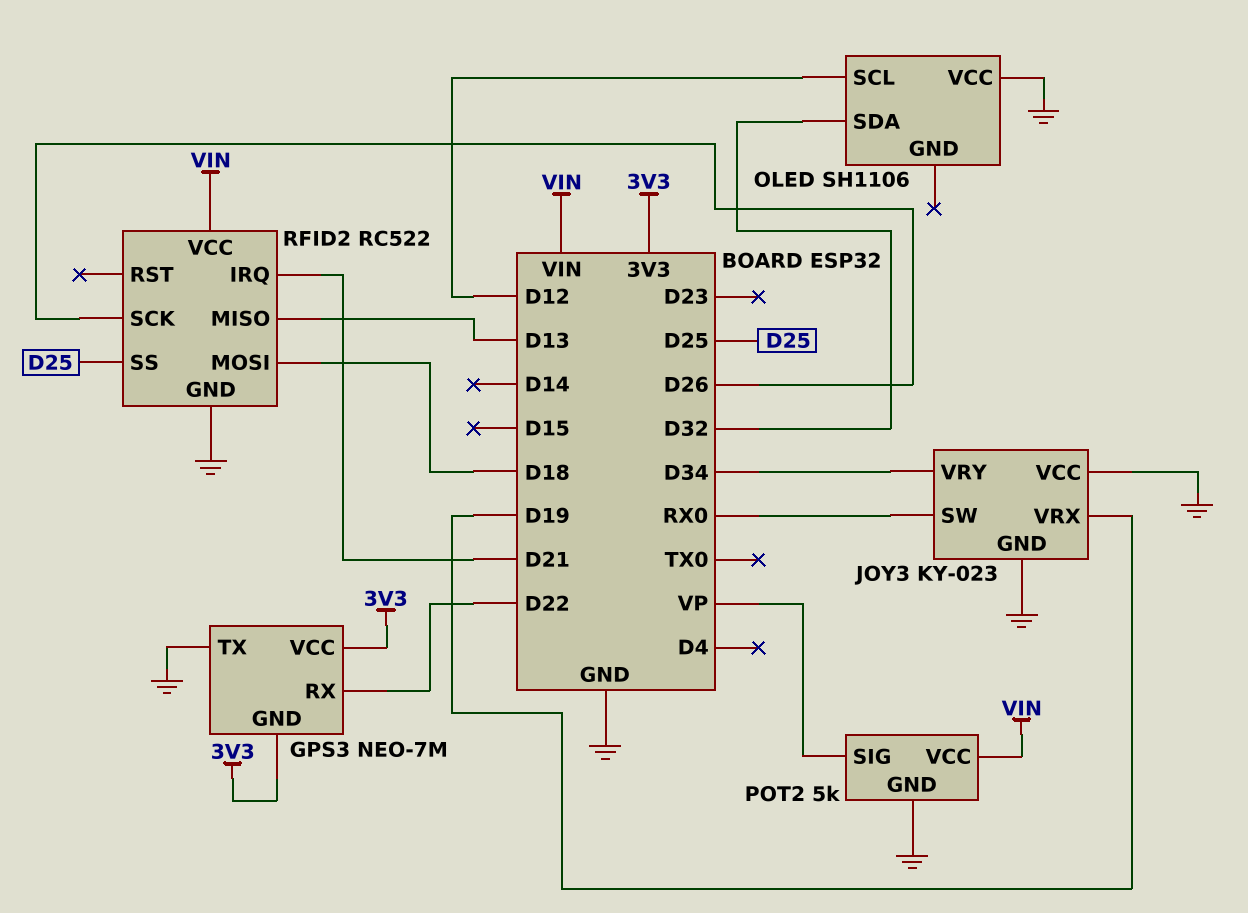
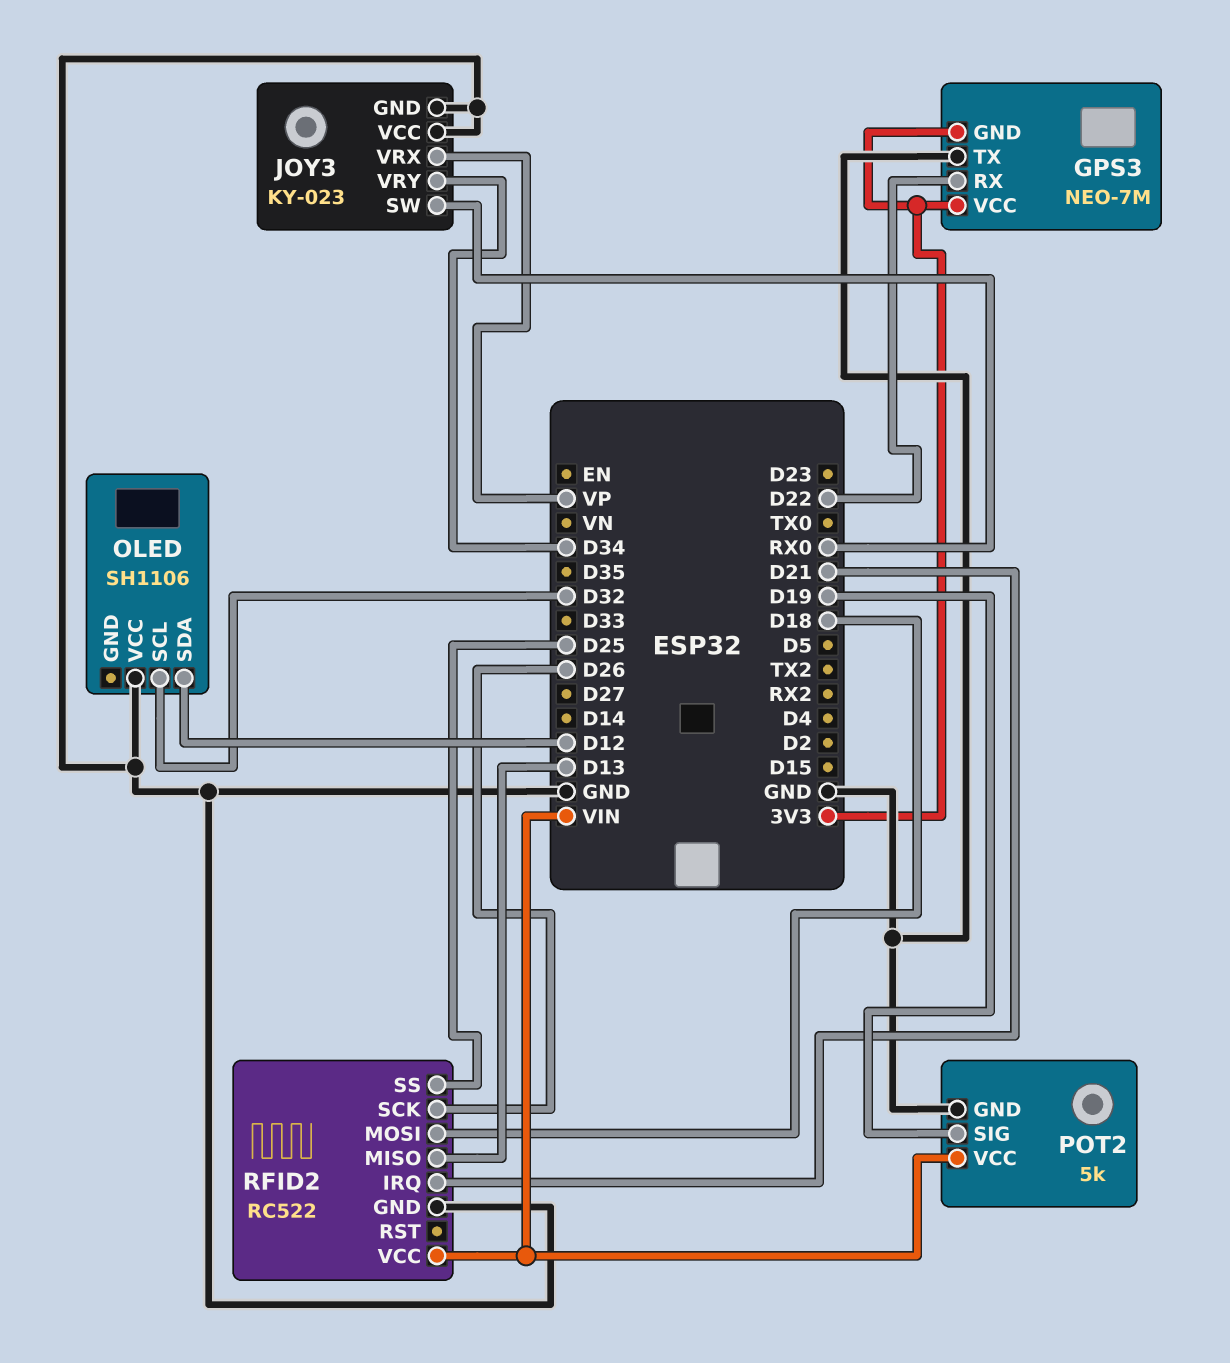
JOY3 pin VRX: D19 -> VP
OLED pin SCL: D12 -> D32
OLED pin SDA: D32 -> D12
POT2 pin SIG: VP -> D19

